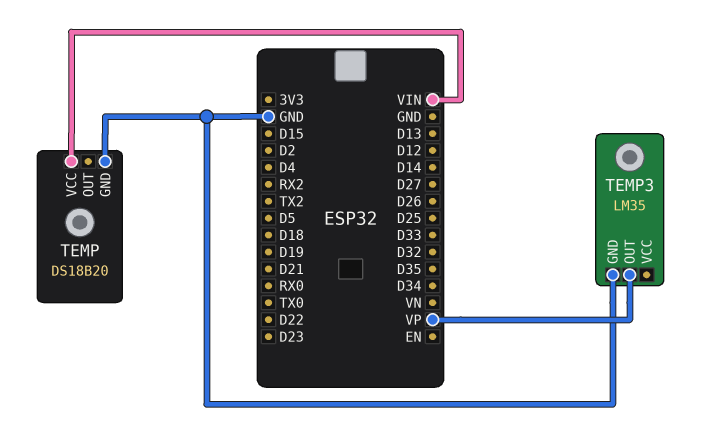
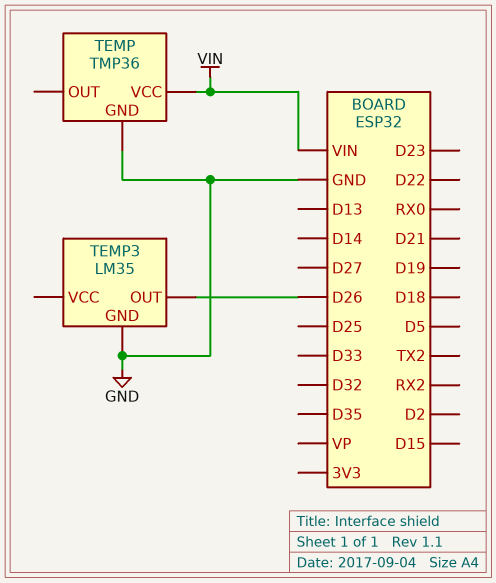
TEMP: DS18B20 -> TMP36
TEMP3 pin OUT: VP -> D26

